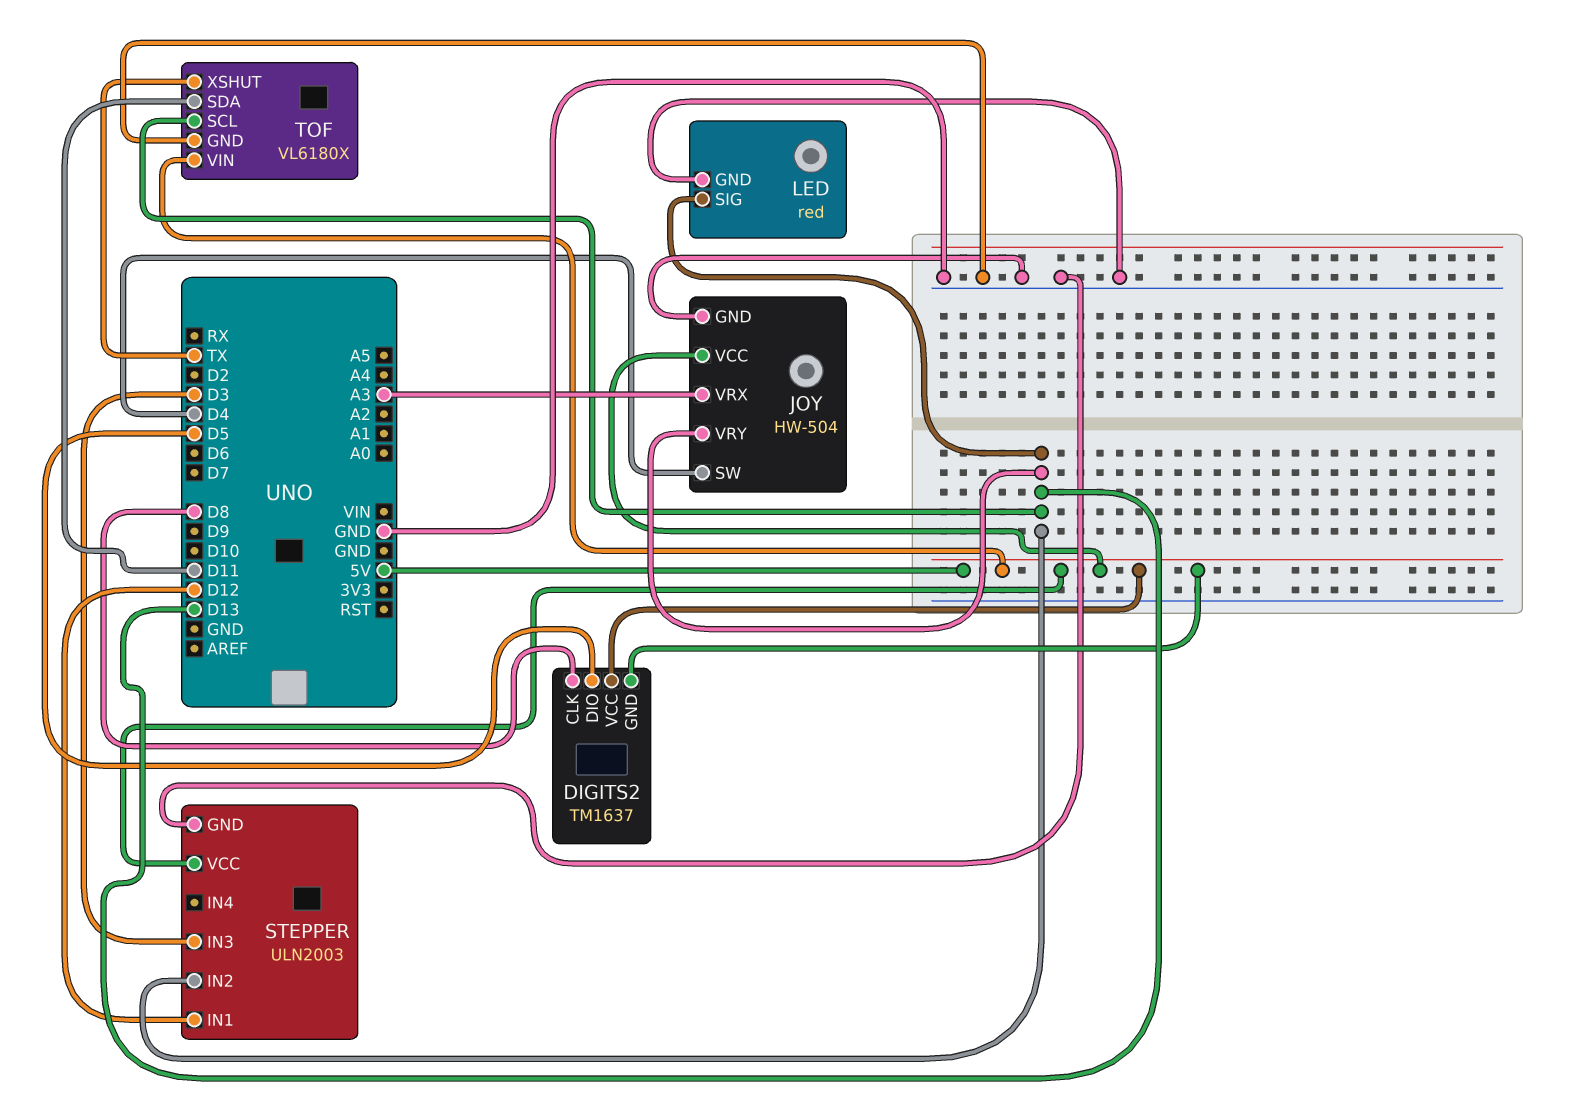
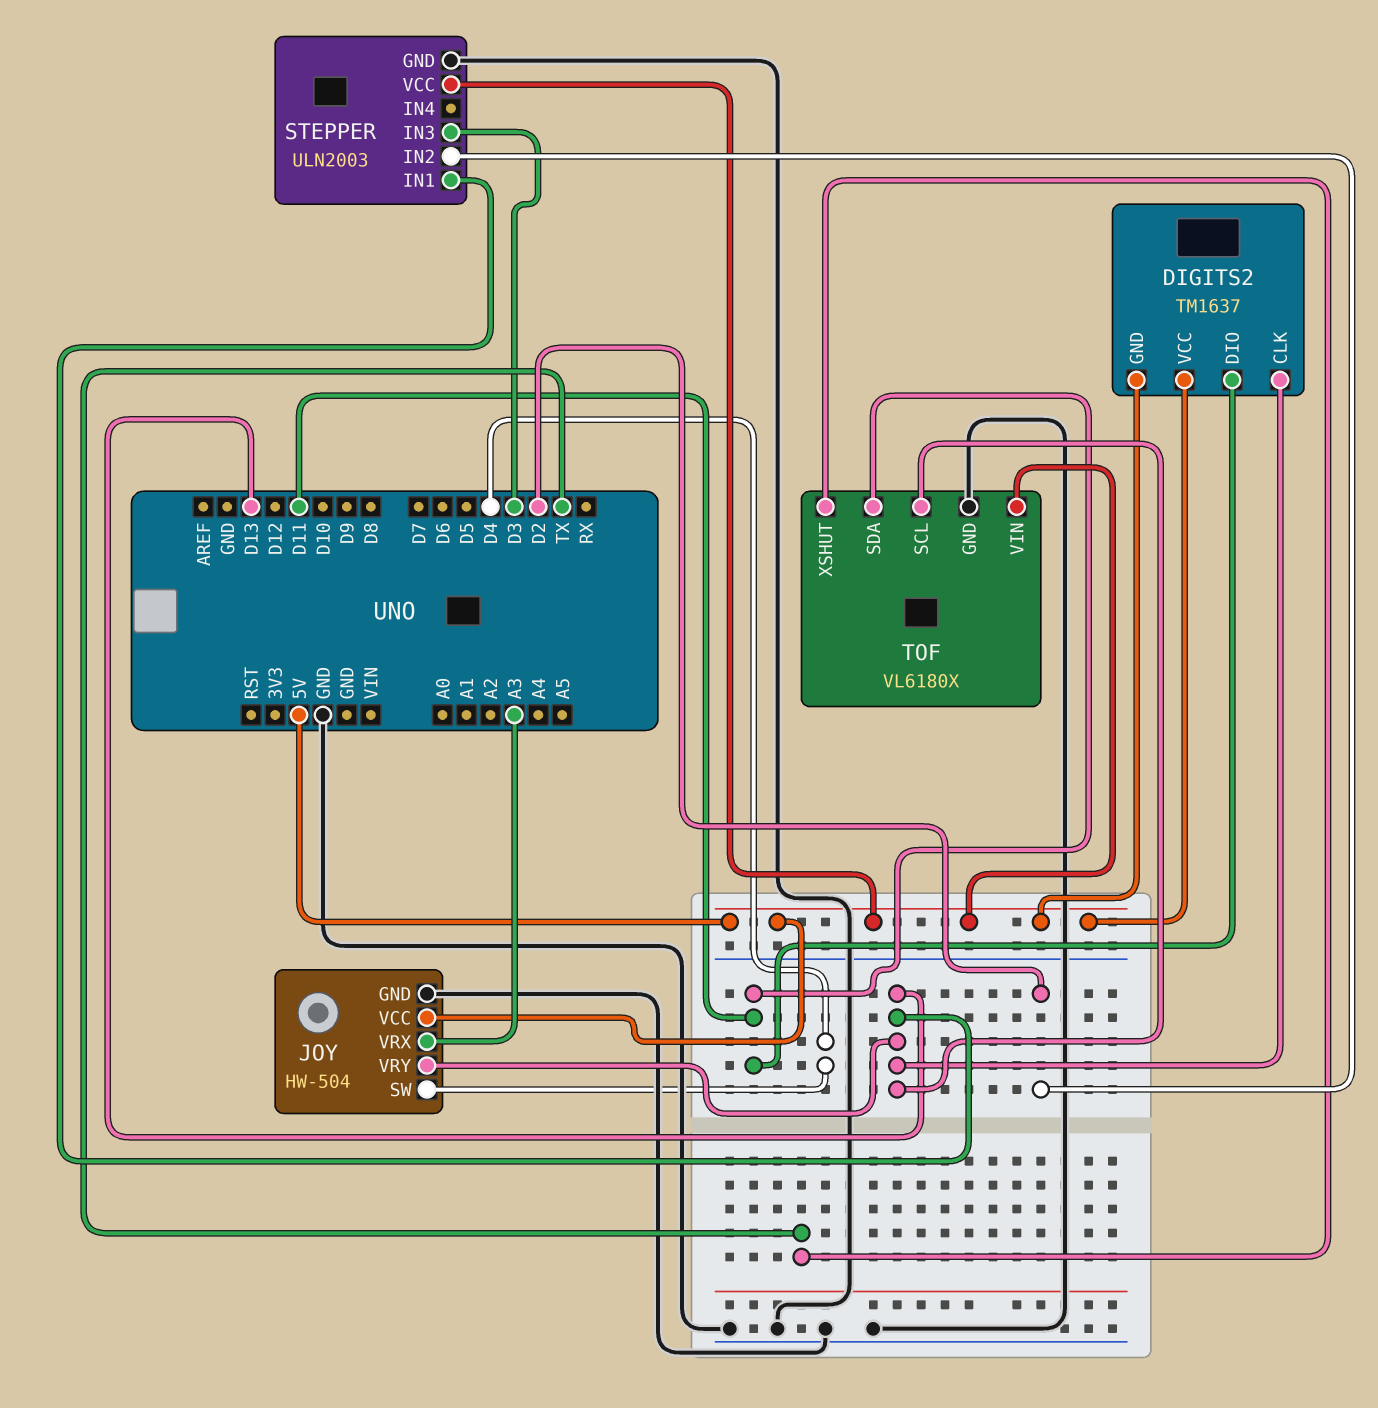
DIGITS2 pin CLK: D8 -> D13
DIGITS2 pin DIO: D5 -> D11
LED: red -> none
LED pin GND: GND -> none
LED pin SIG: D13 -> none
STEPPER pin IN1: D12 -> D13
STEPPER pin IN2: D13 -> D2

